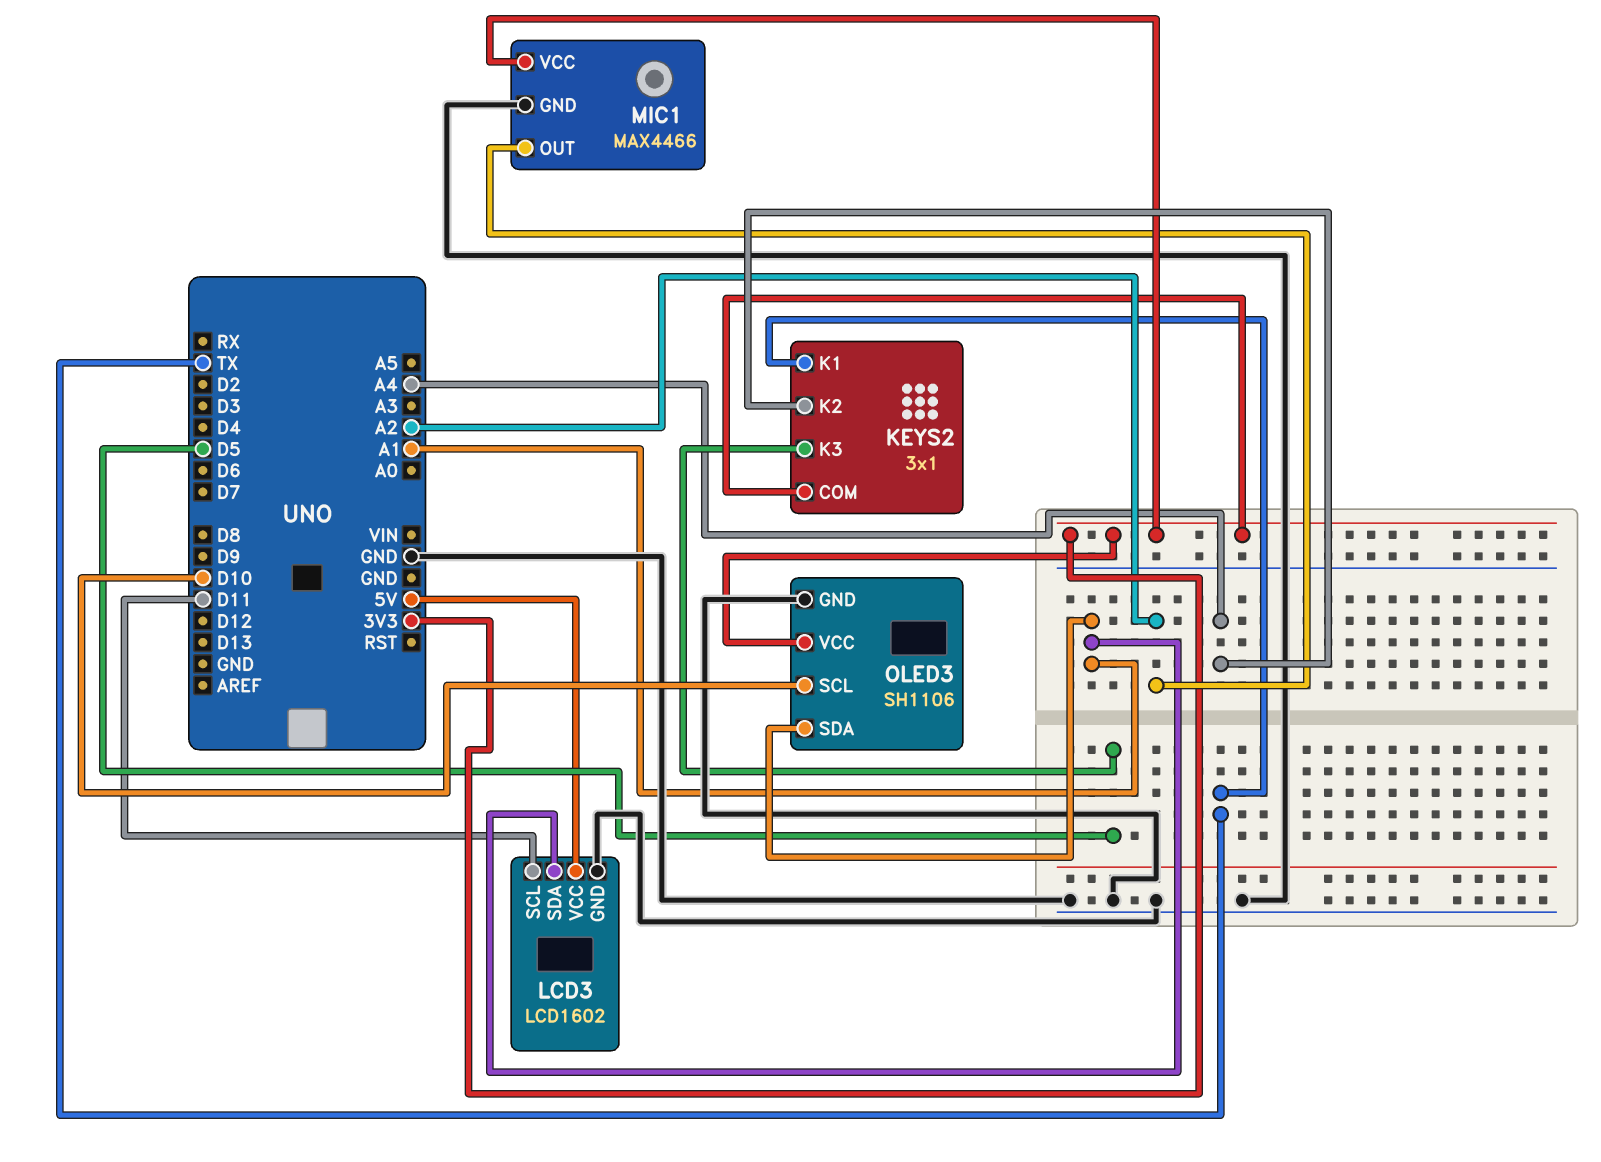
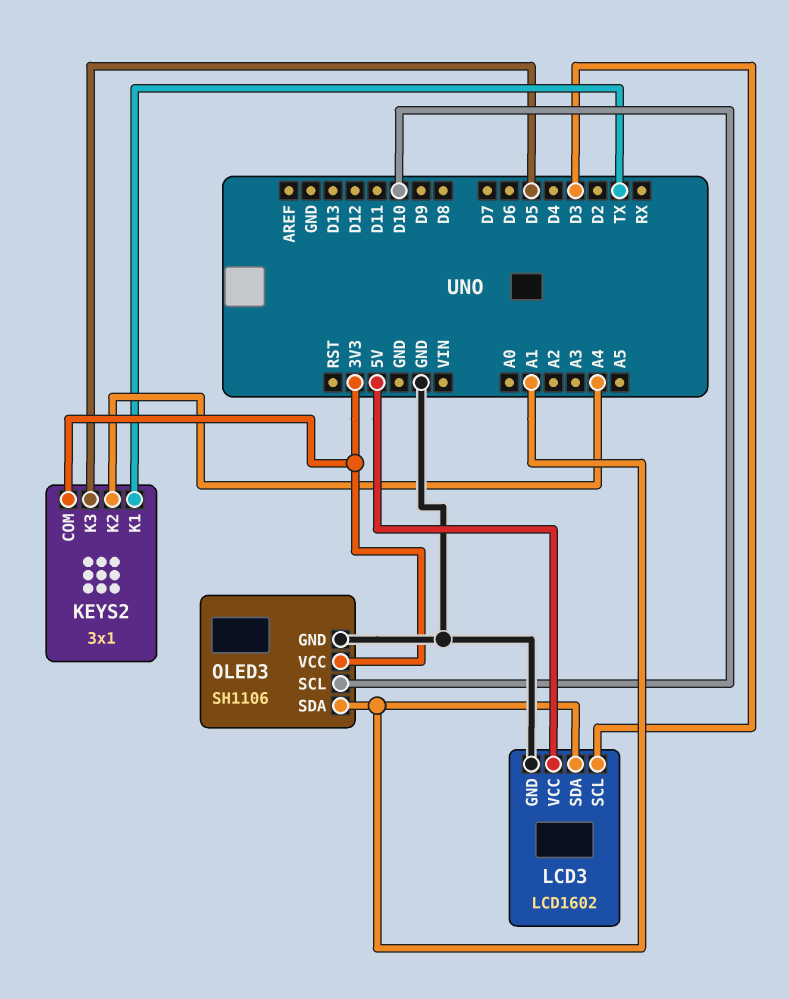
LCD3 pin SCL: D11 -> D3
MIC1: MAX4466 -> none
MIC1 pin GND: GND -> none
MIC1 pin OUT: A2 -> none
MIC1 pin VCC: 3V3 -> none

